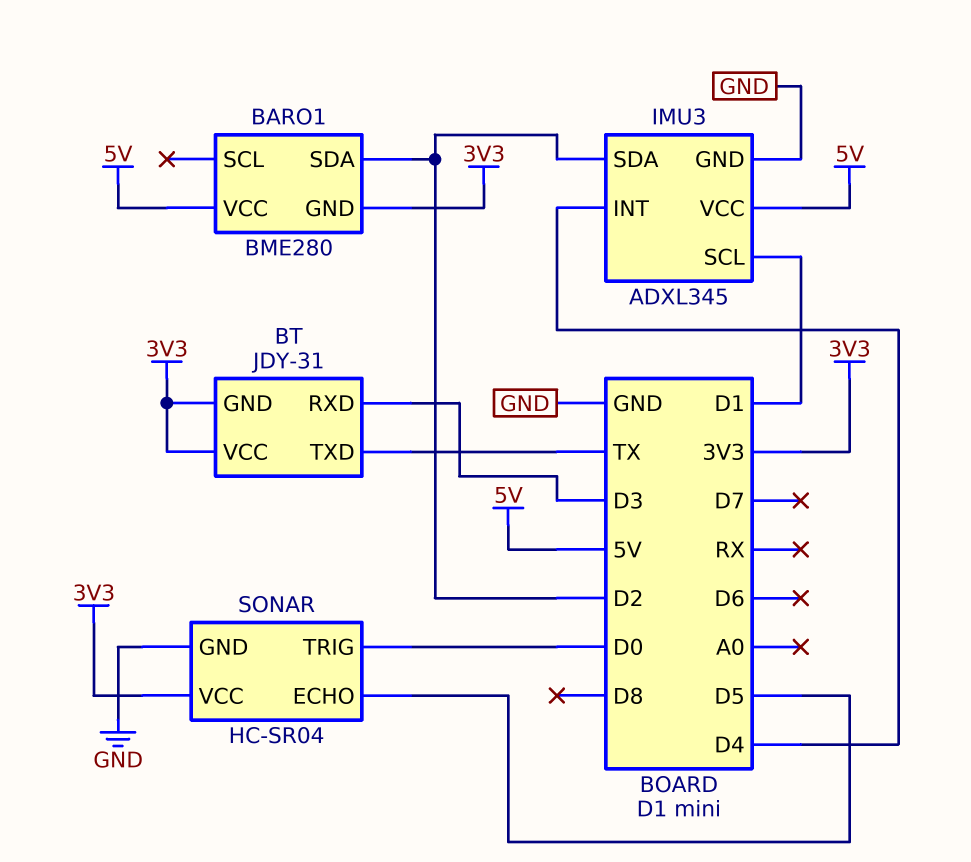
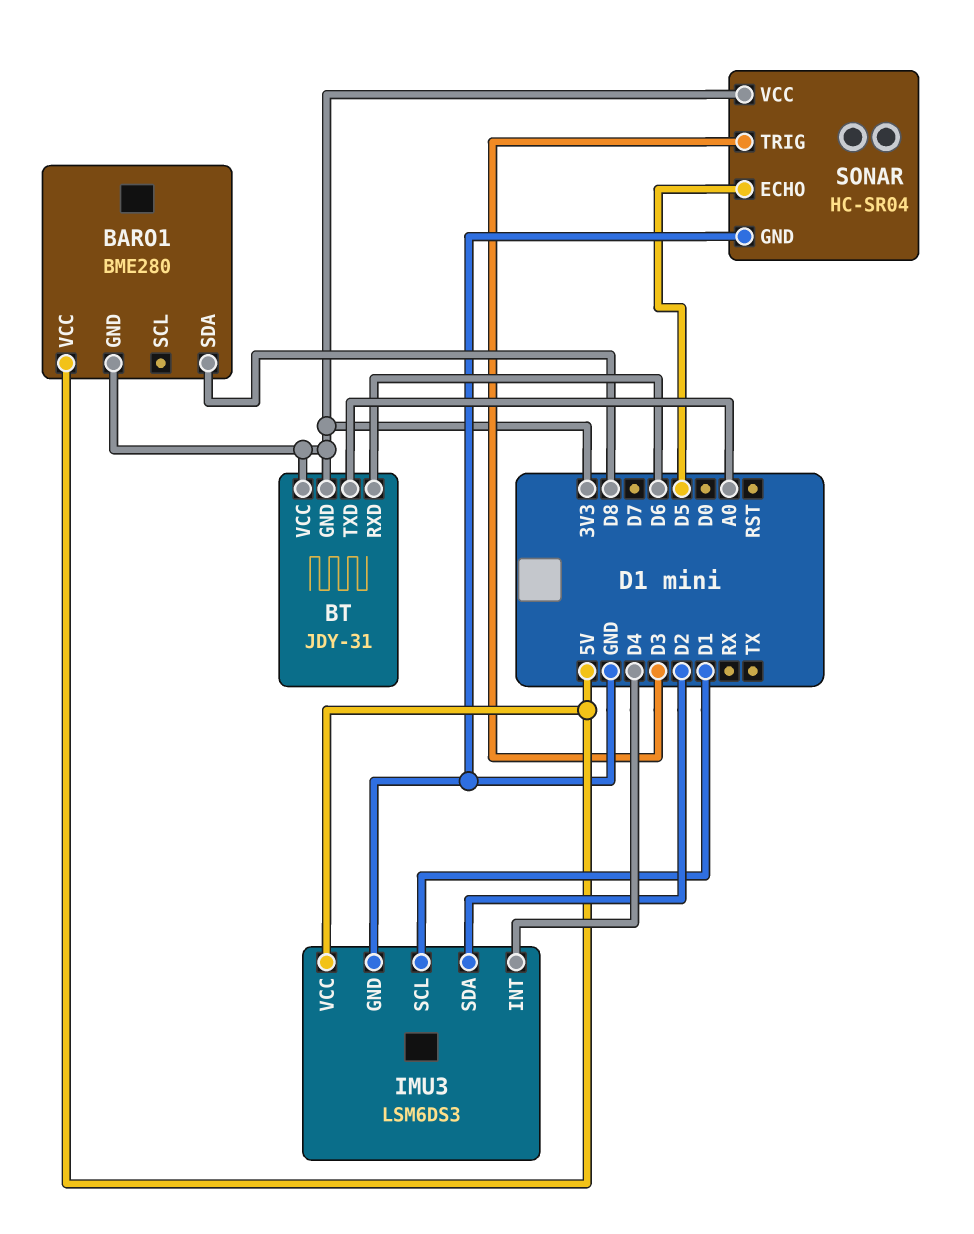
BARO1 pin SDA: D2 -> D8
BT pin RXD: D3 -> D6
BT pin TXD: TX -> A0
IMU3: ADXL345 -> LSM6DS3
SONAR pin TRIG: D0 -> D3

